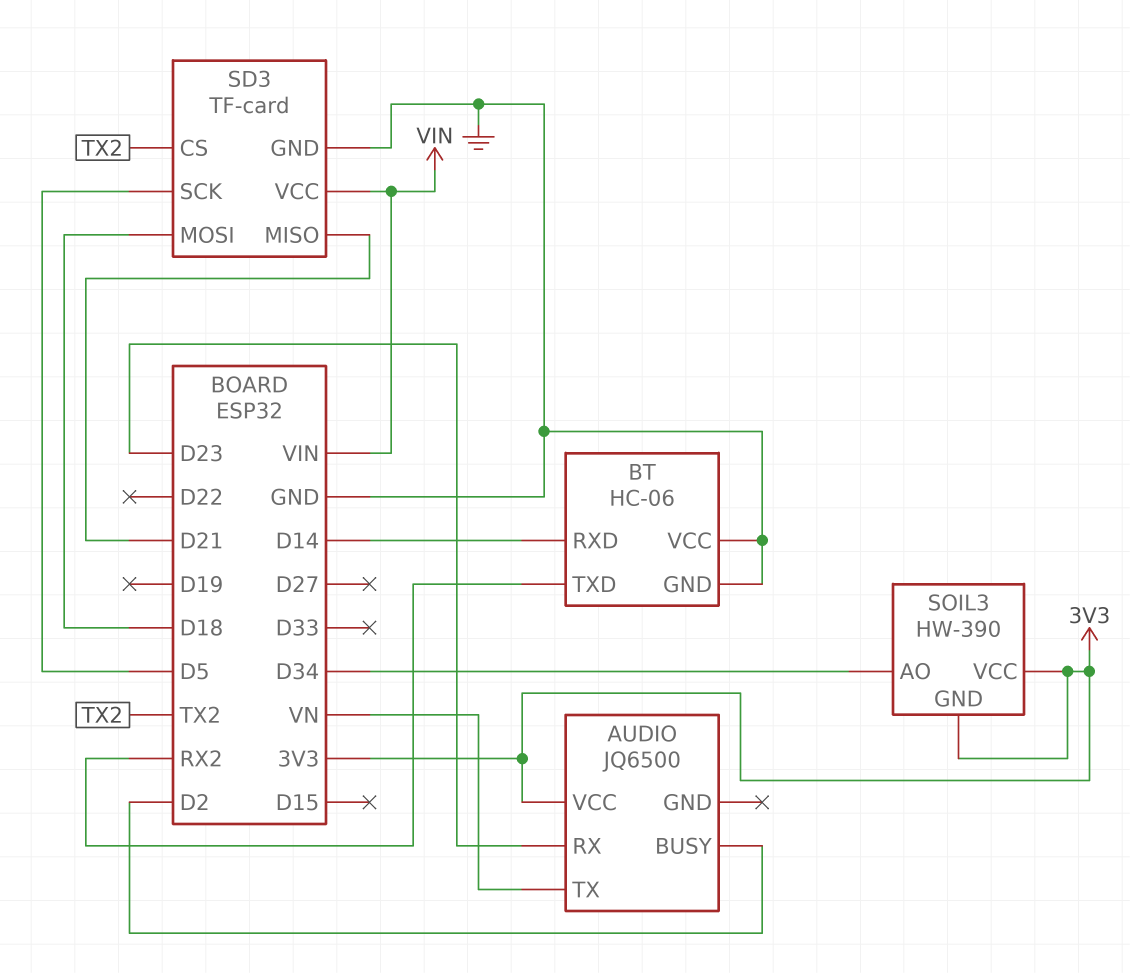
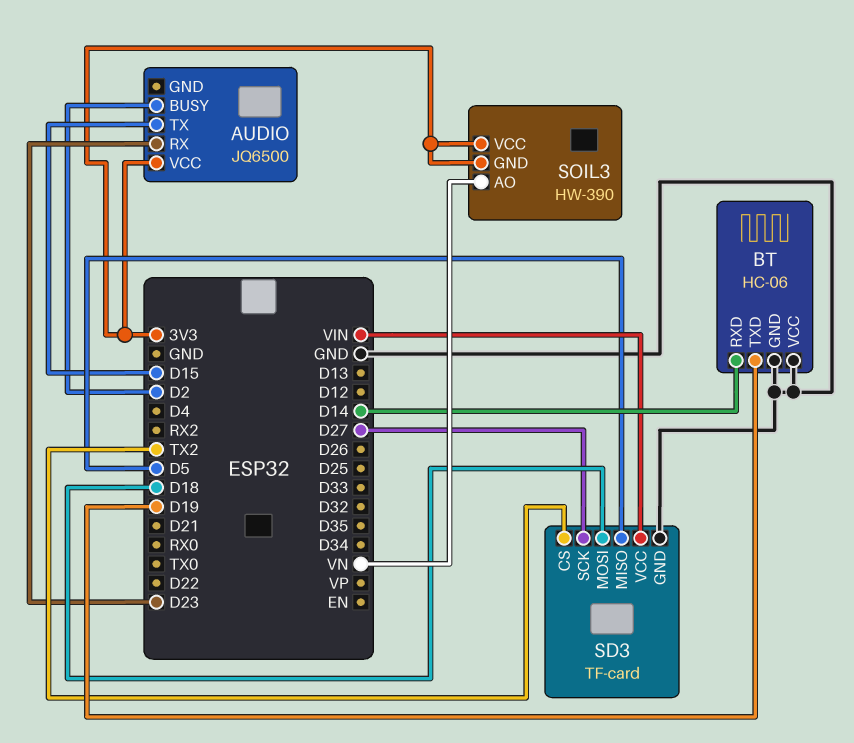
AUDIO pin TX: VN -> D15
BT pin TXD: RX2 -> D19
SD3 pin MISO: D21 -> D5
SD3 pin SCK: D5 -> D27
SOIL3 pin AO: D34 -> VN

